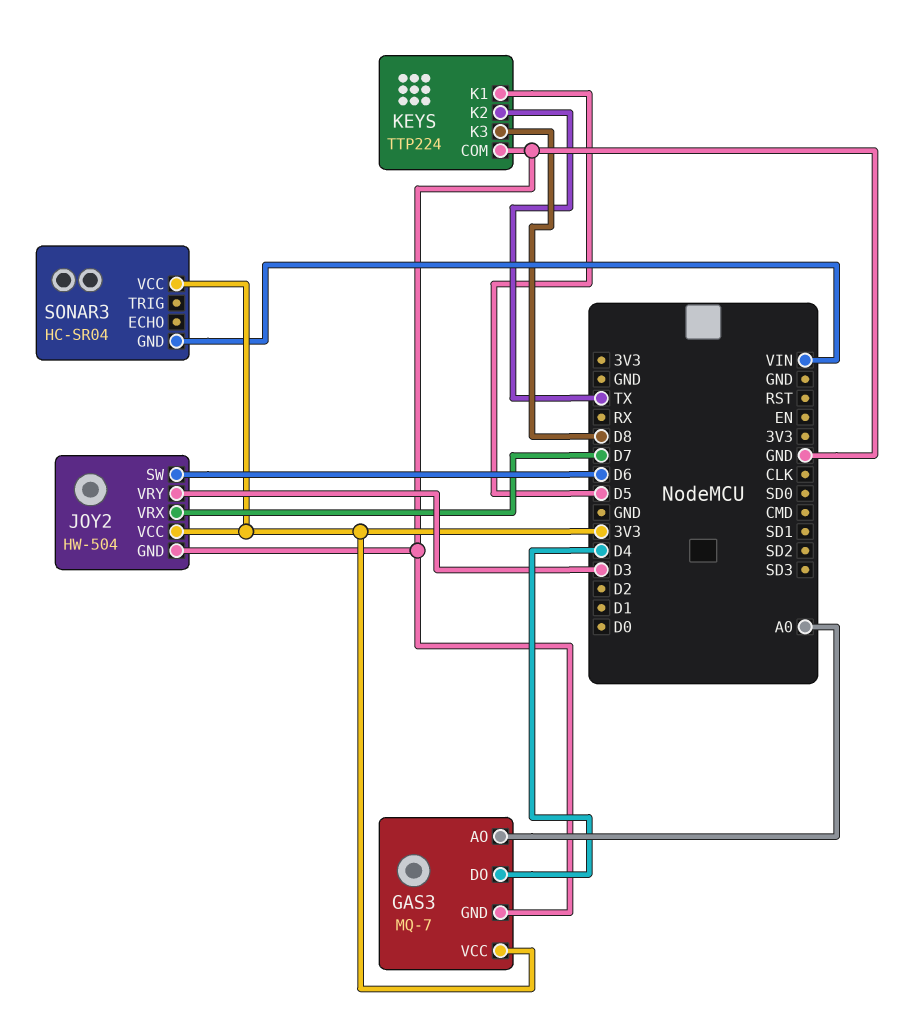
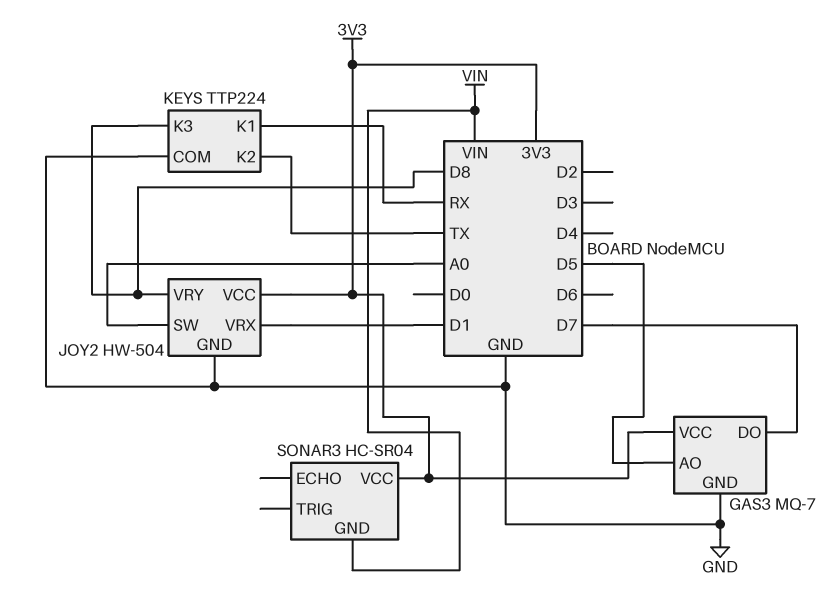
GAS3 pin AO: A0 -> D5
GAS3 pin DO: D4 -> D7
JOY2 pin SW: D6 -> A0
JOY2 pin VRX: D7 -> D1
JOY2 pin VRY: D3 -> D8
KEYS pin K1: D5 -> RX

